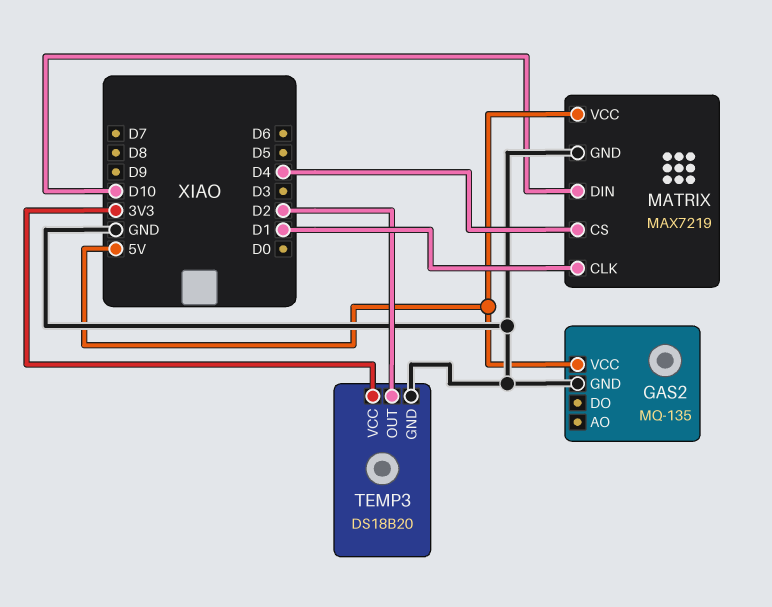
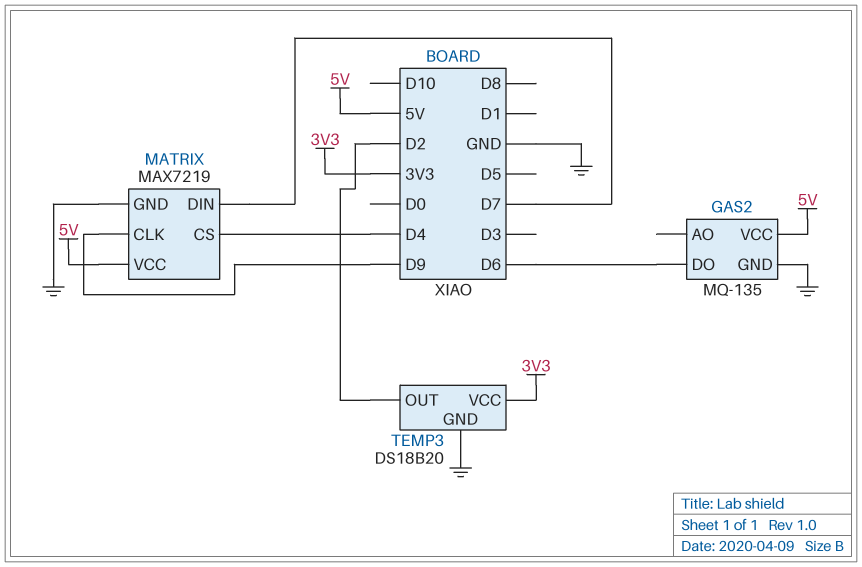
GAS2 pin DO: none -> D6
MATRIX pin CLK: D1 -> D9
MATRIX pin DIN: D10 -> D7

